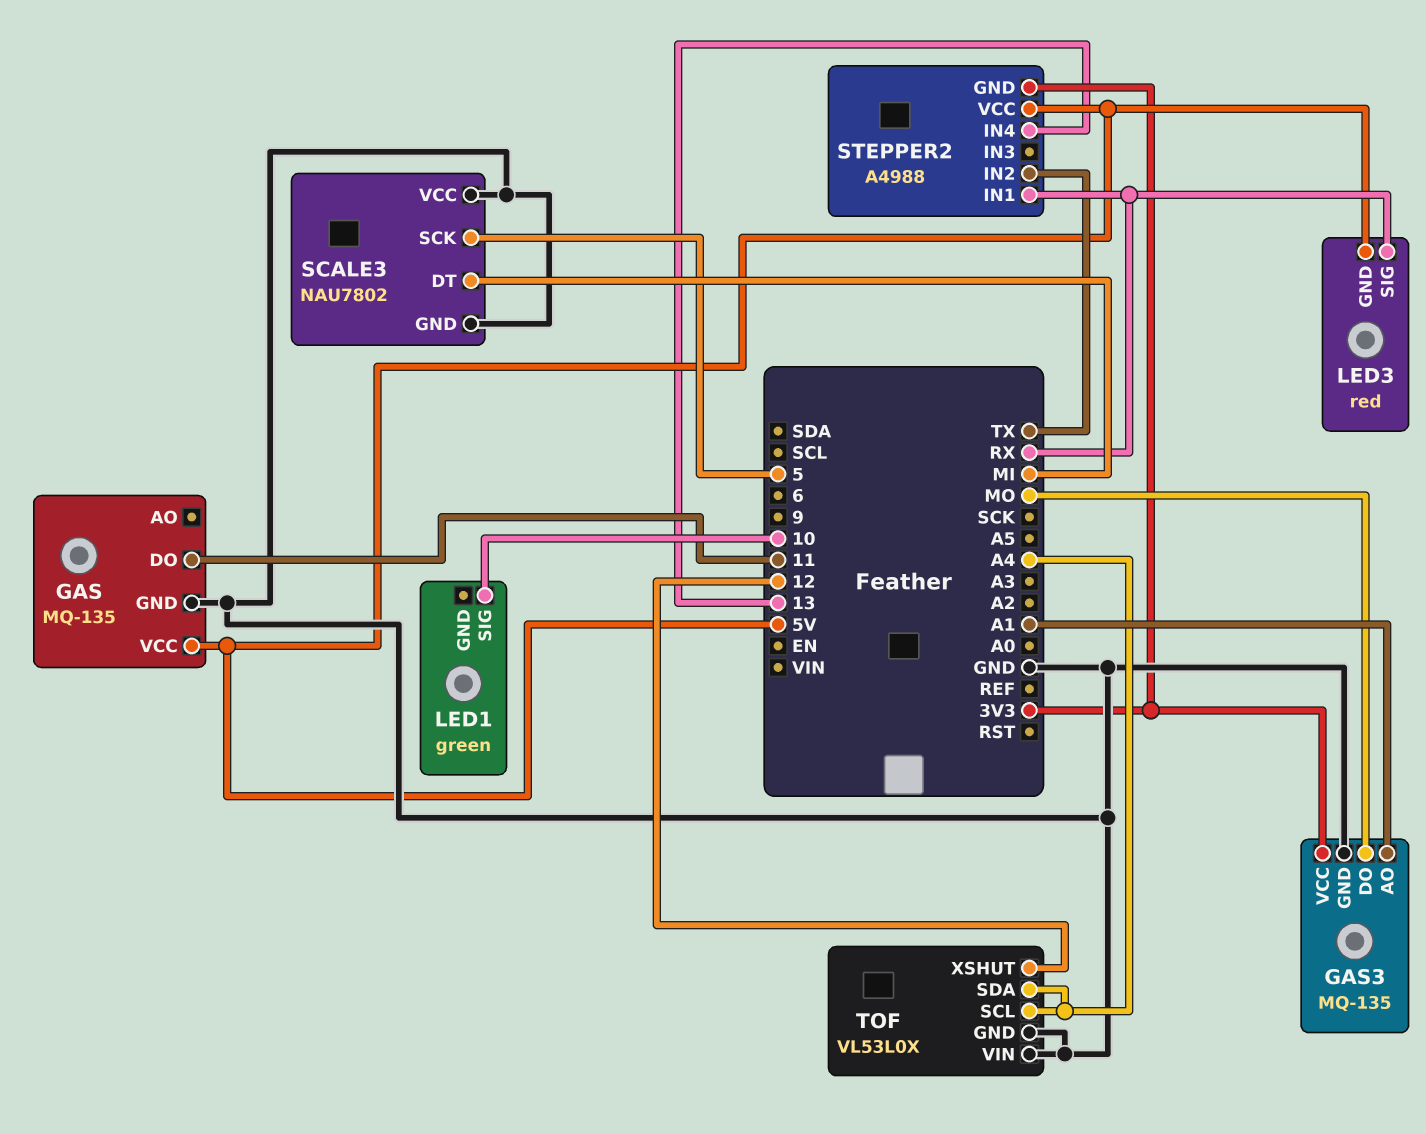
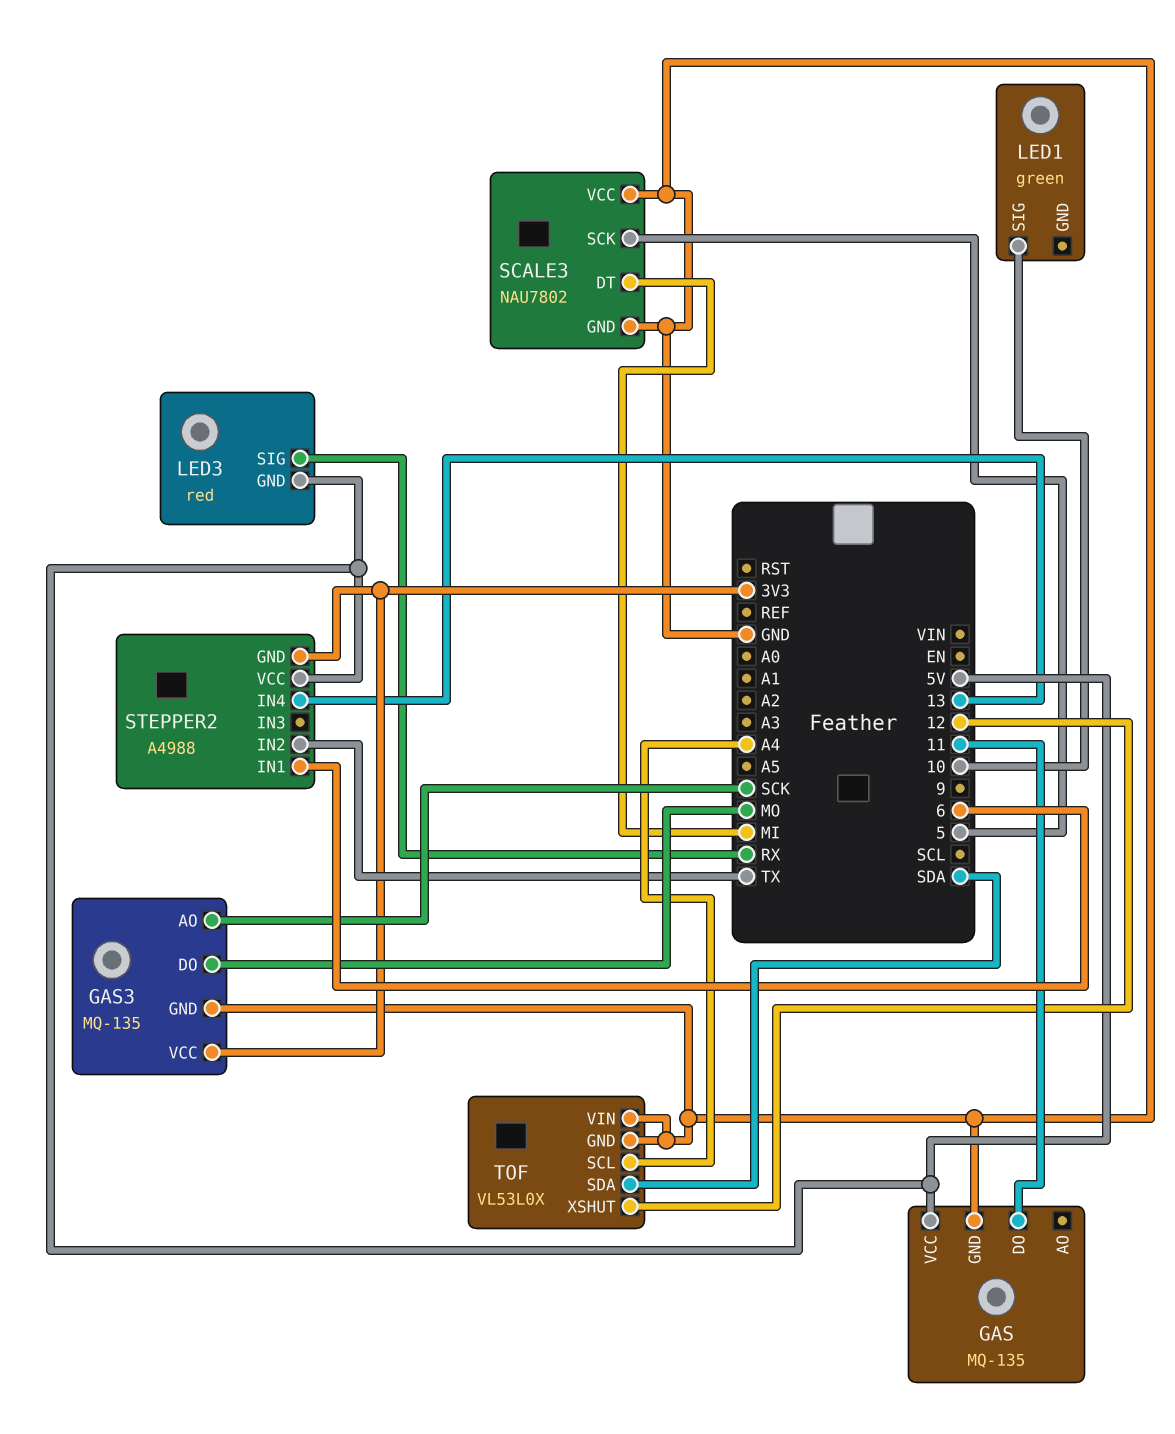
GAS3 pin AO: A1 -> SCK
STEPPER2 pin IN1: RX -> 6
TOF pin SDA: A4 -> SDA

